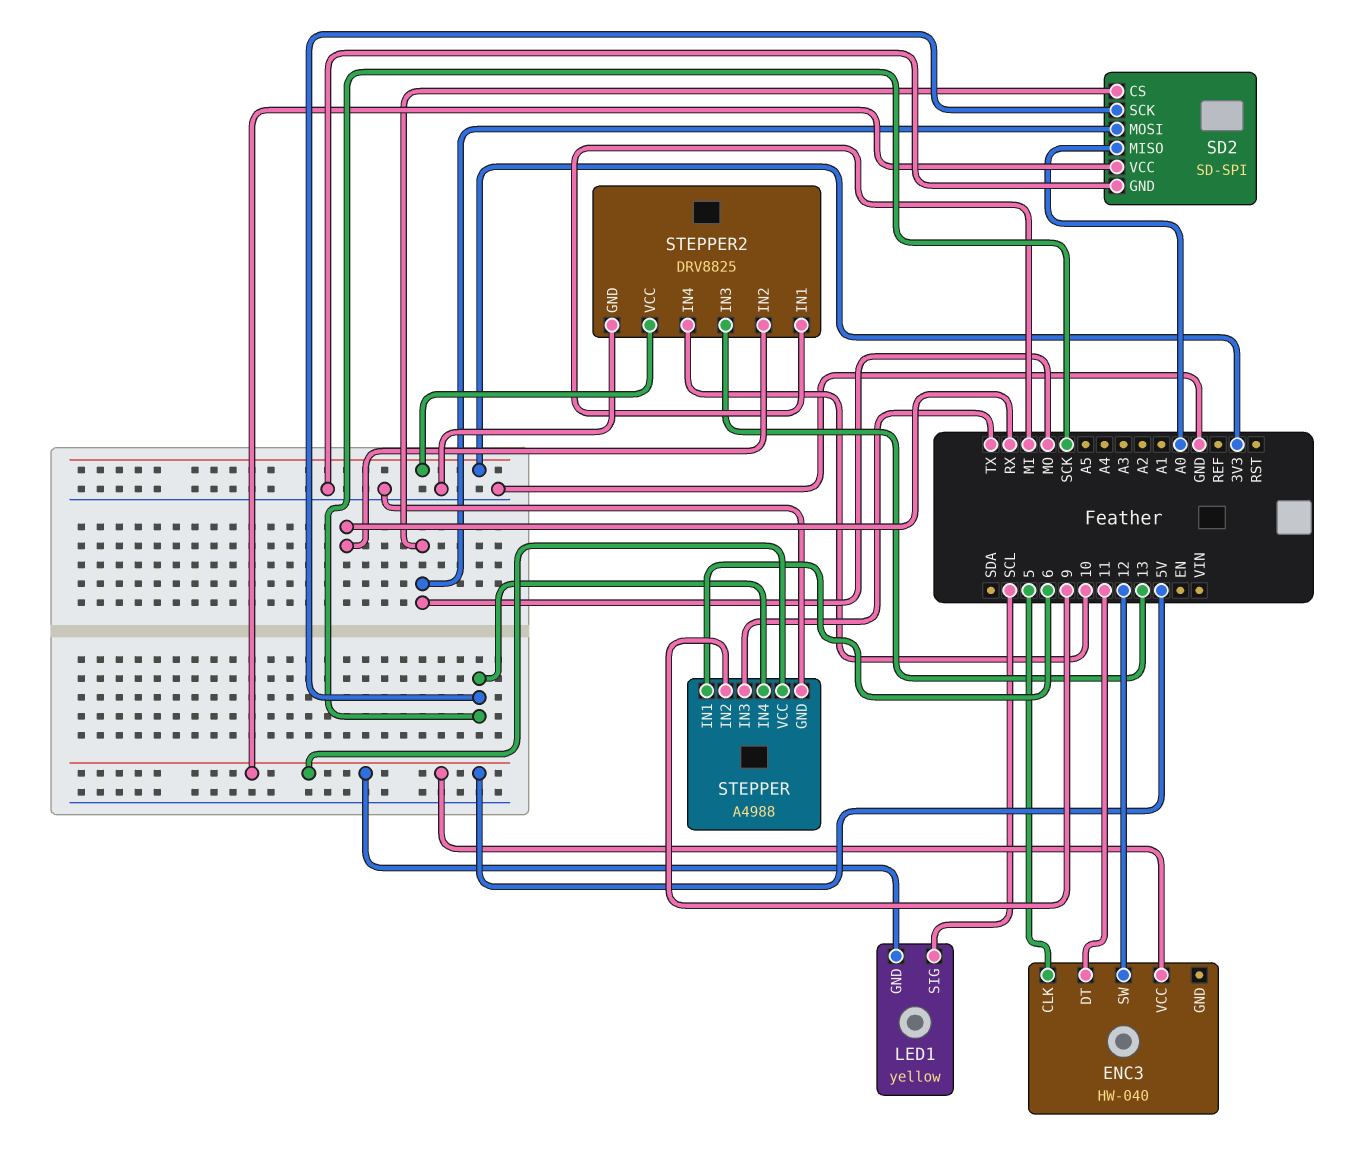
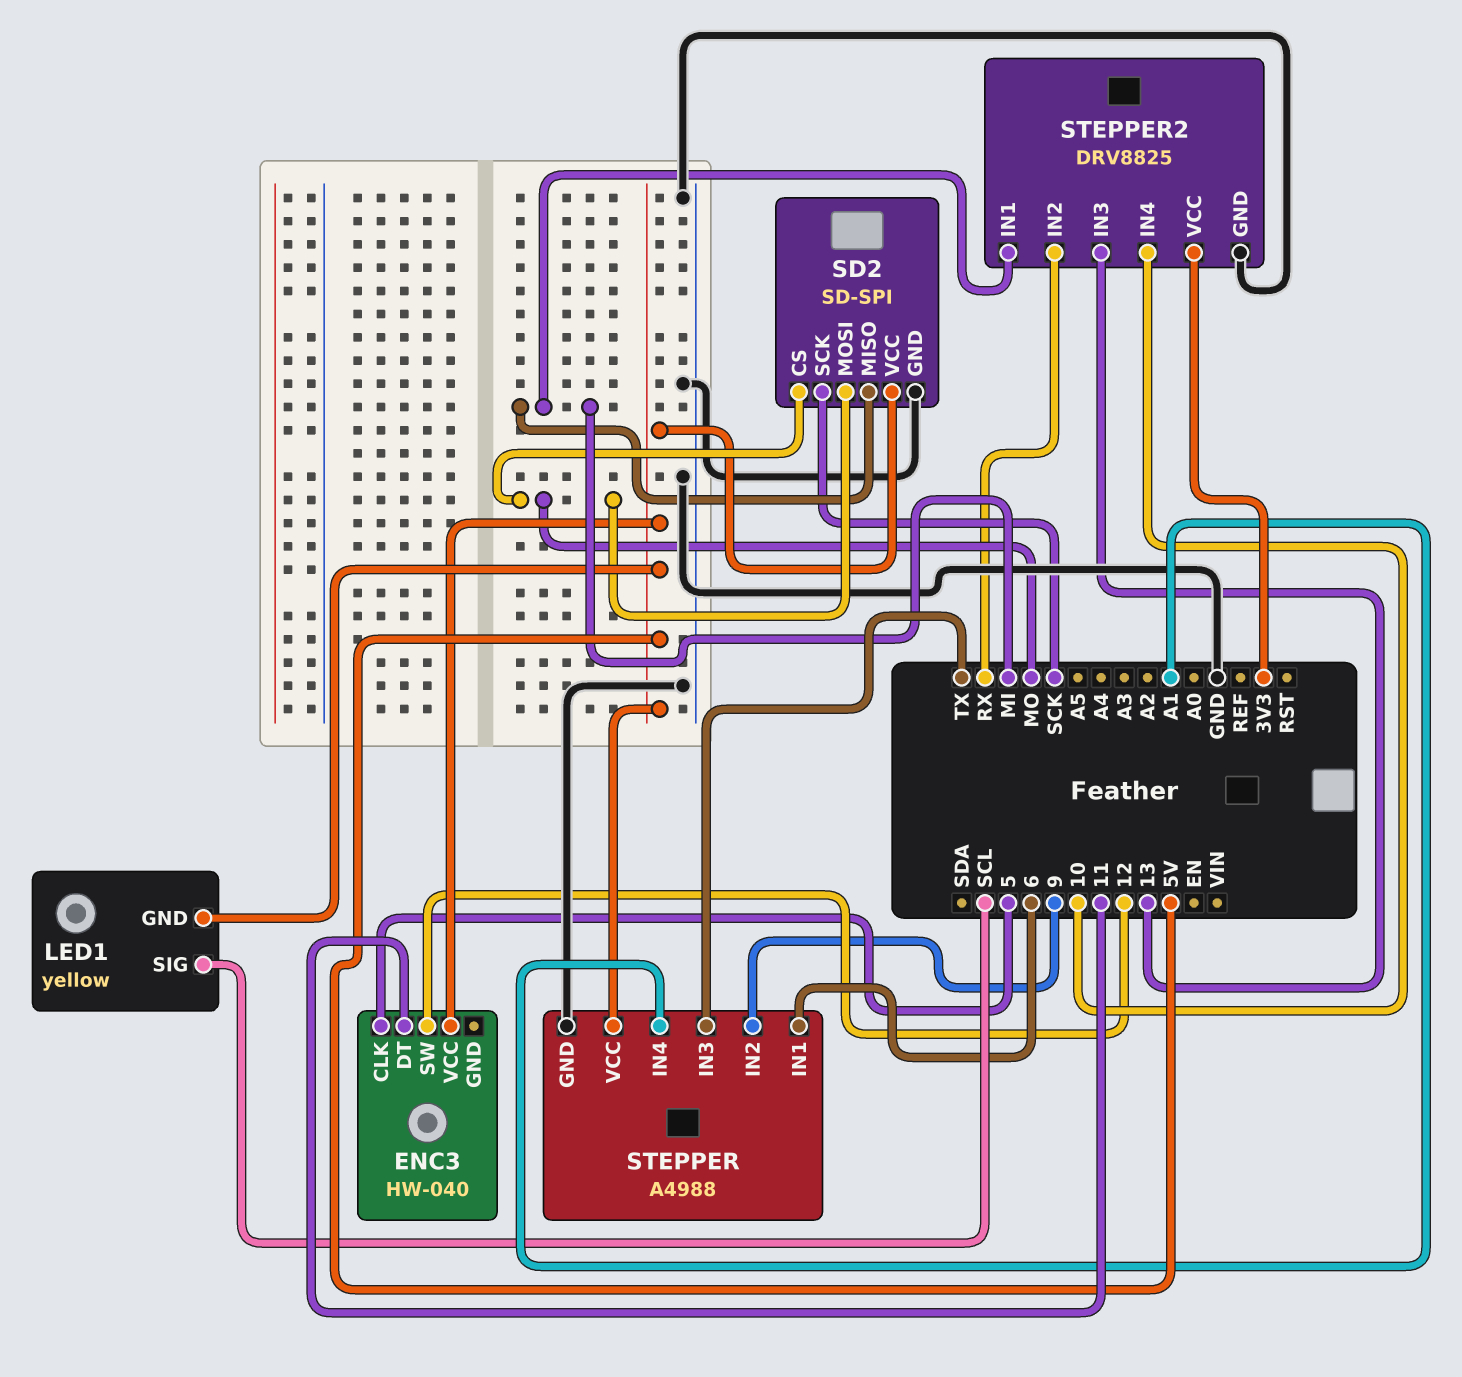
SD2 pin MISO: A0 -> MI
STEPPER pin IN4: SCK -> A1

